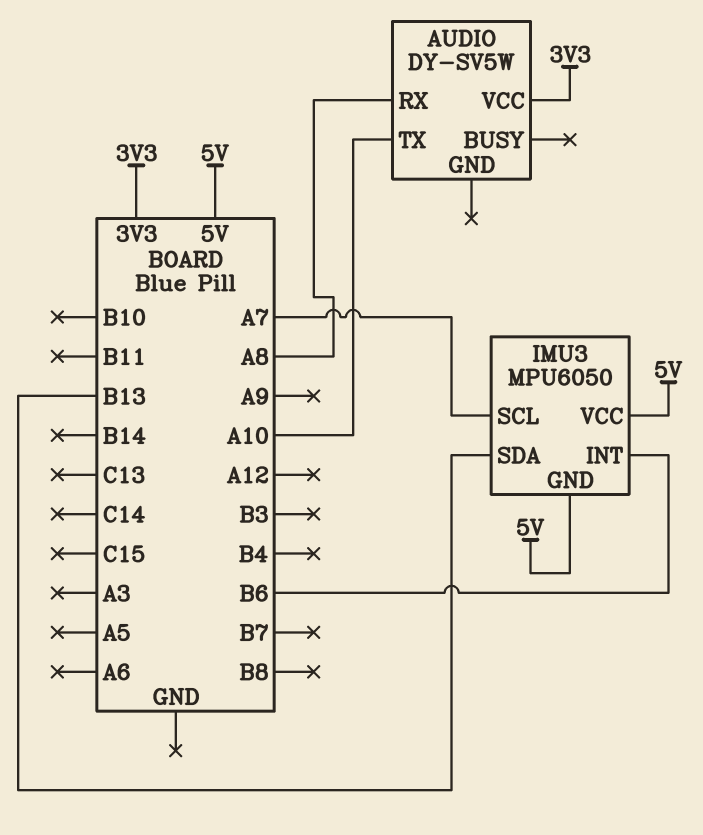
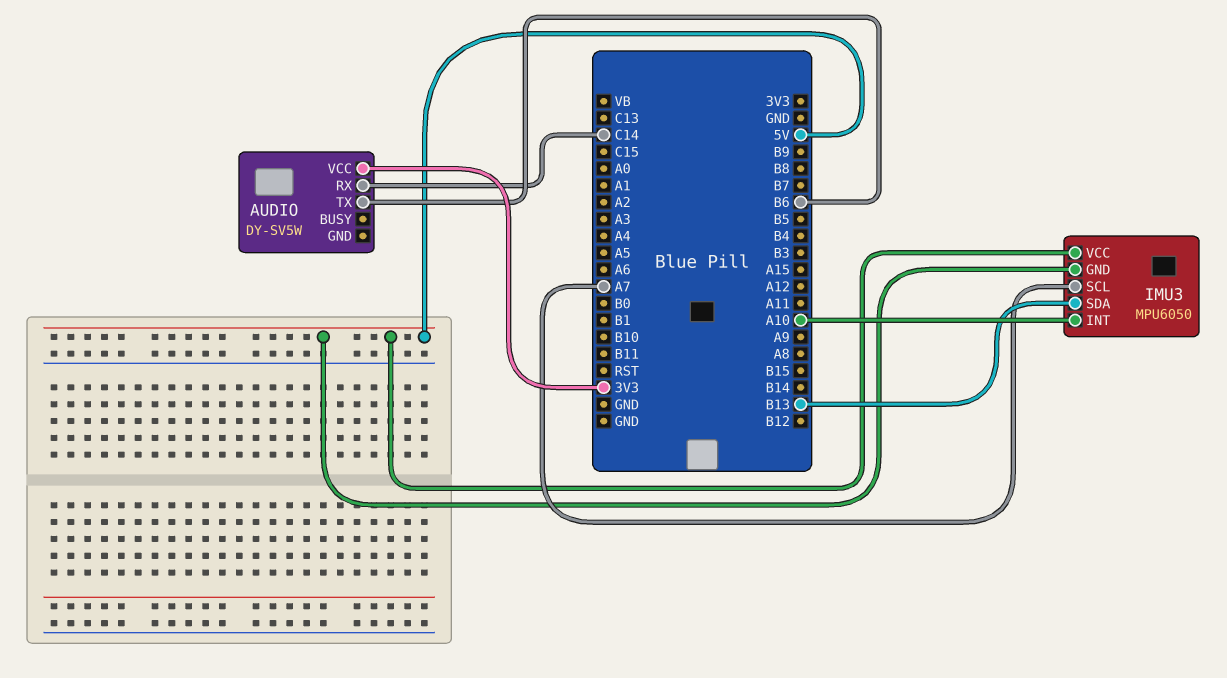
AUDIO pin RX: A8 -> C14
AUDIO pin TX: A10 -> B6
IMU3 pin INT: B6 -> A10

